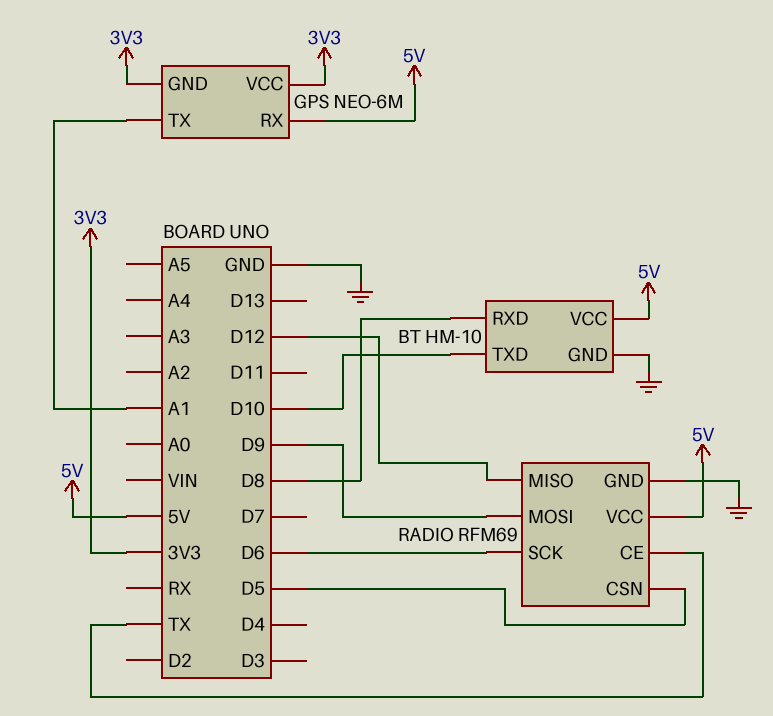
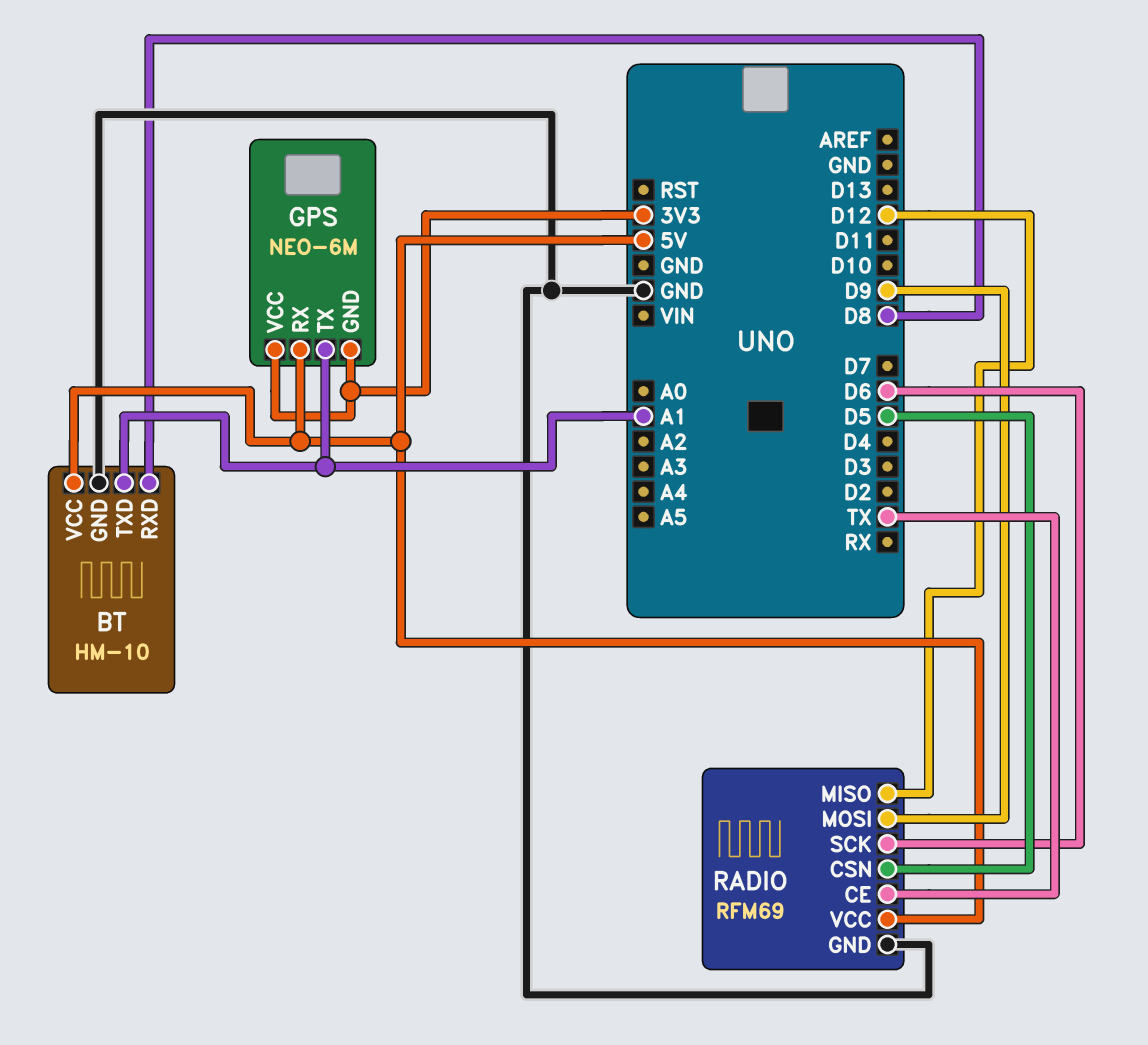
BT pin TXD: D10 -> A1

